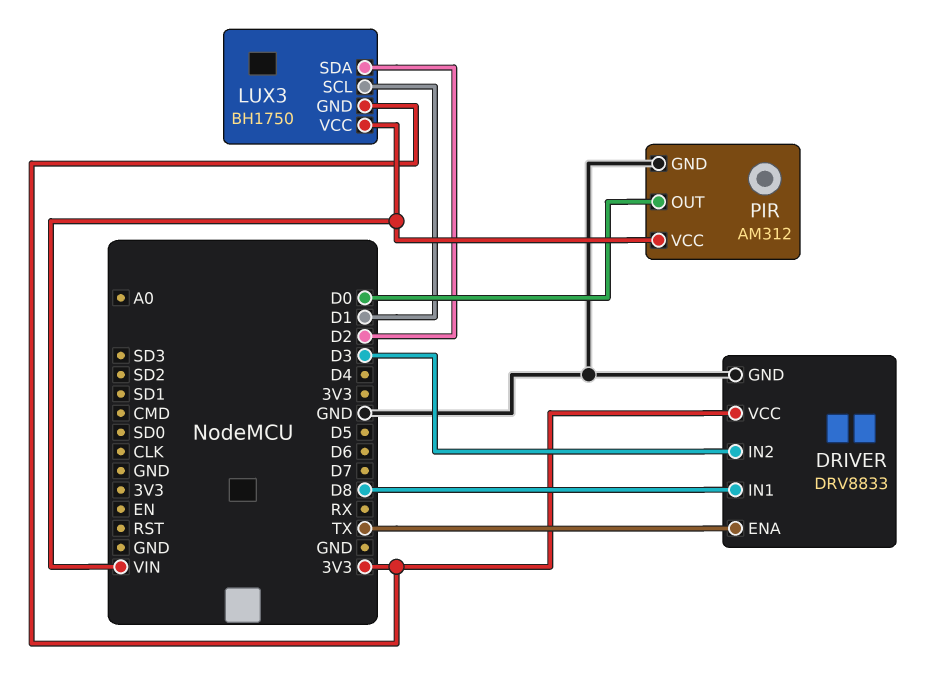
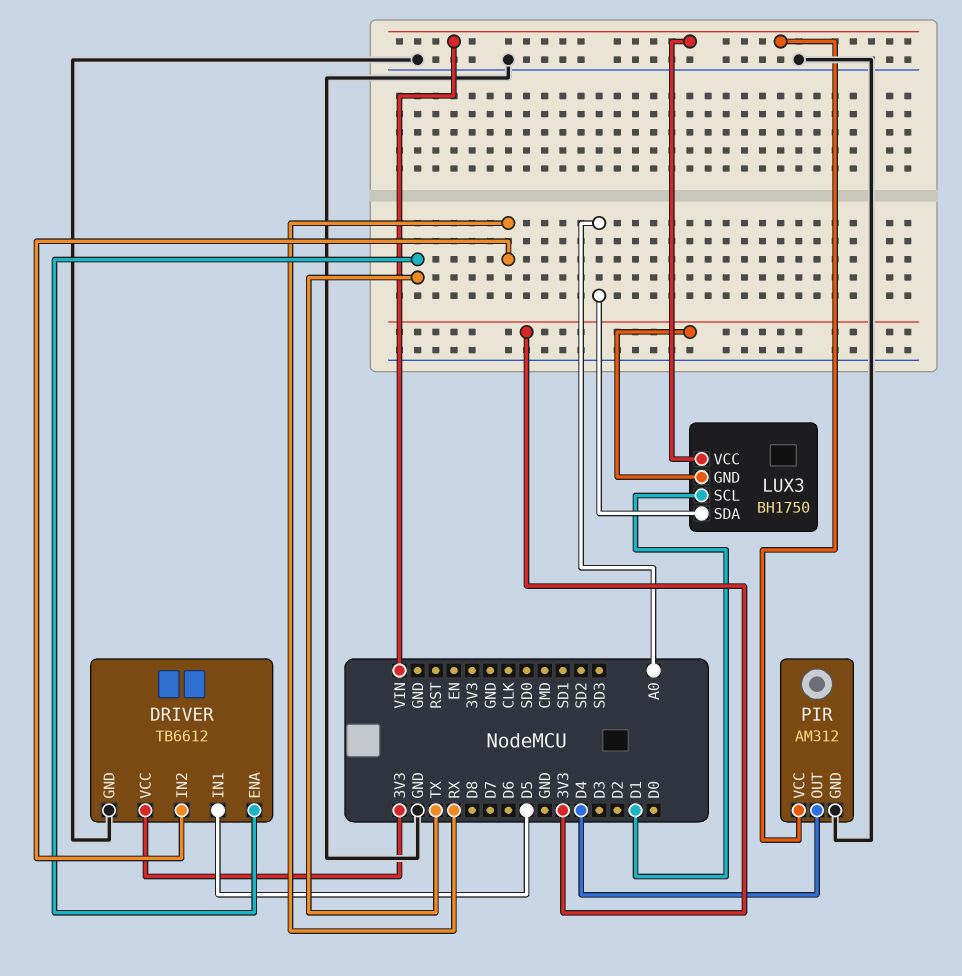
DRIVER: DRV8833 -> TB6612
DRIVER pin IN1: D8 -> D5
DRIVER pin IN2: D3 -> RX
LUX3 pin SDA: D2 -> A0
PIR pin OUT: D0 -> D4

